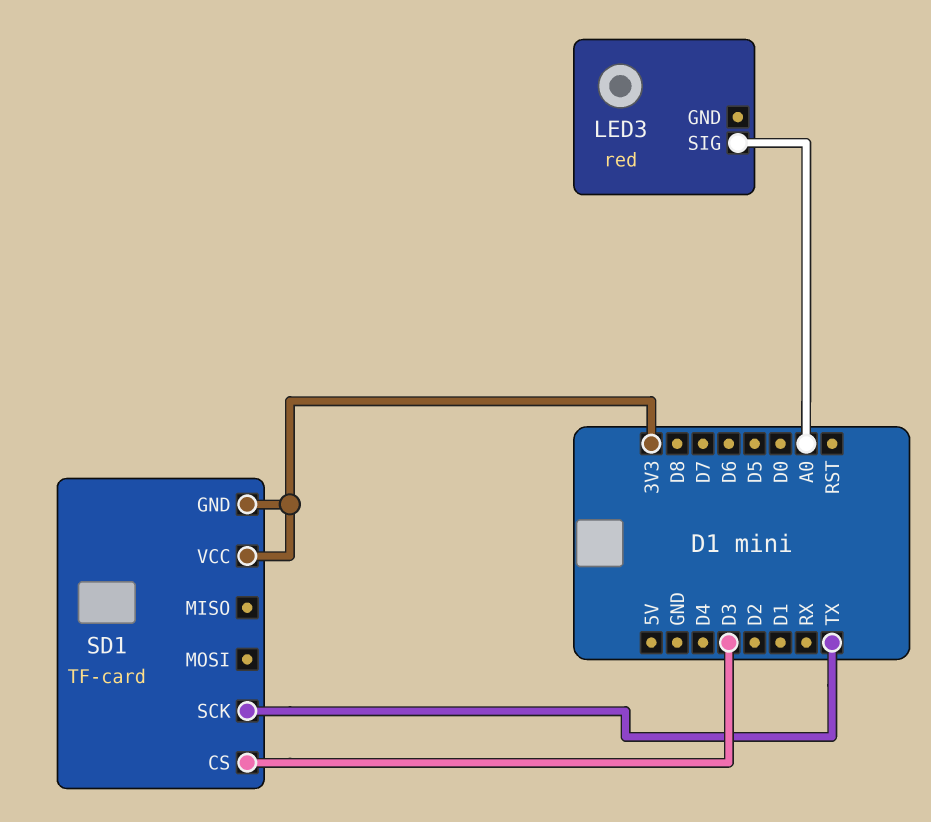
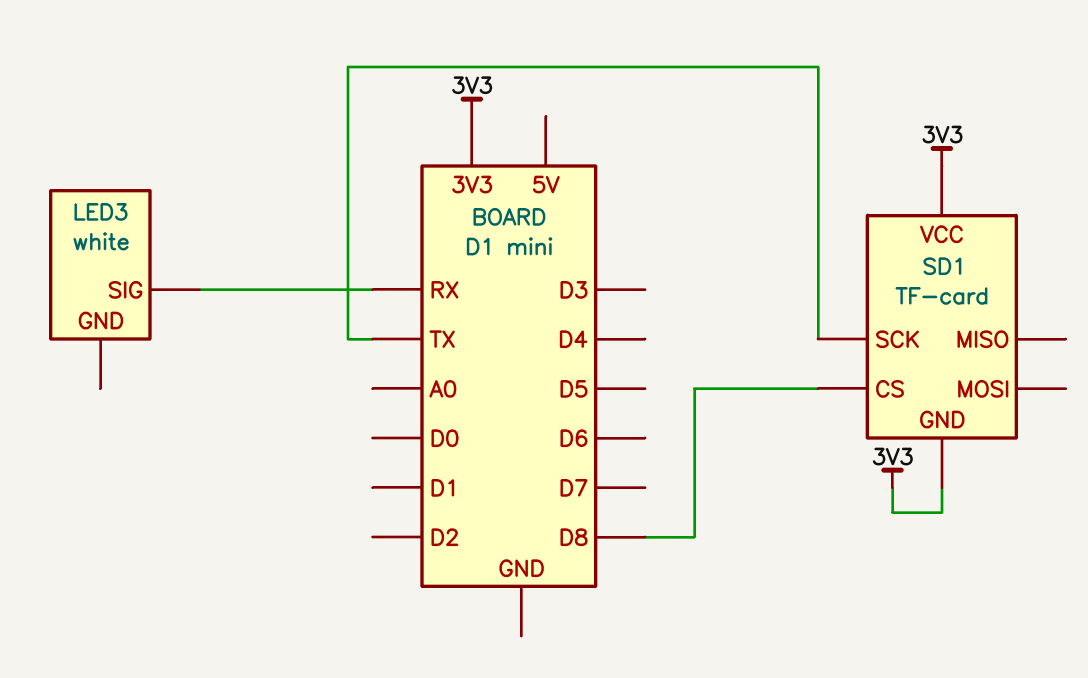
LED3: red -> white
LED3 pin SIG: A0 -> RX
SD1 pin CS: D3 -> D8

